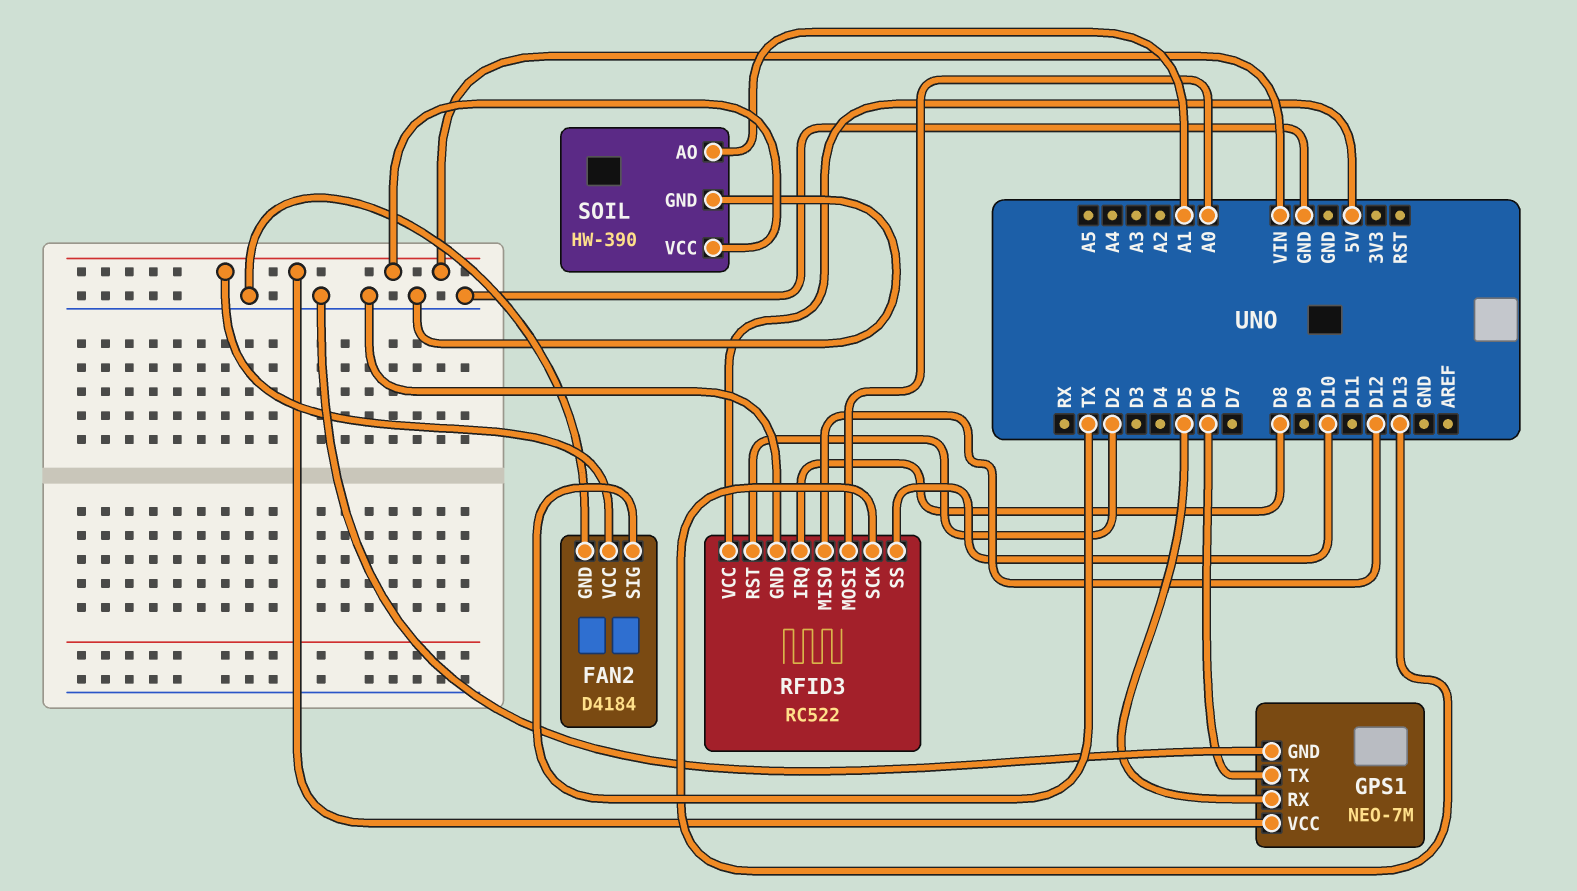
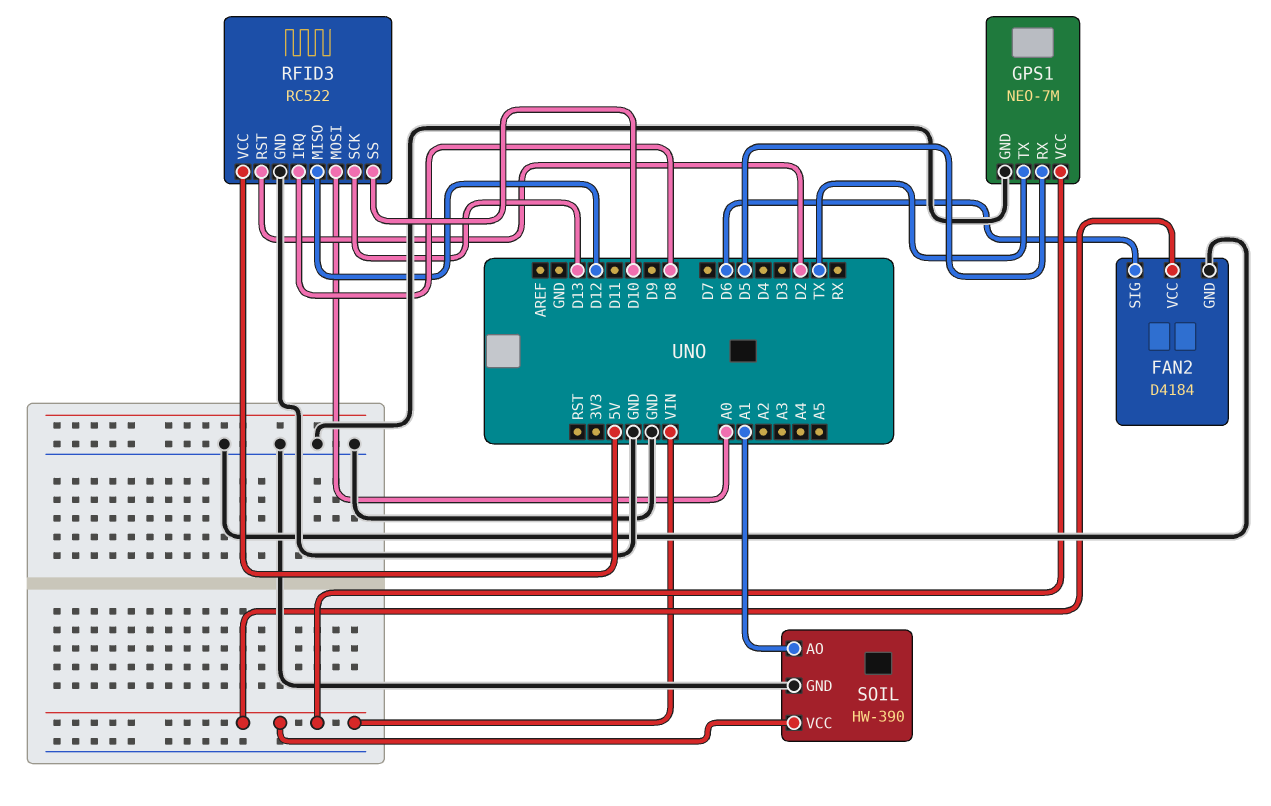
FAN2 pin SIG: TX -> D6
GPS1 pin TX: D6 -> TX

